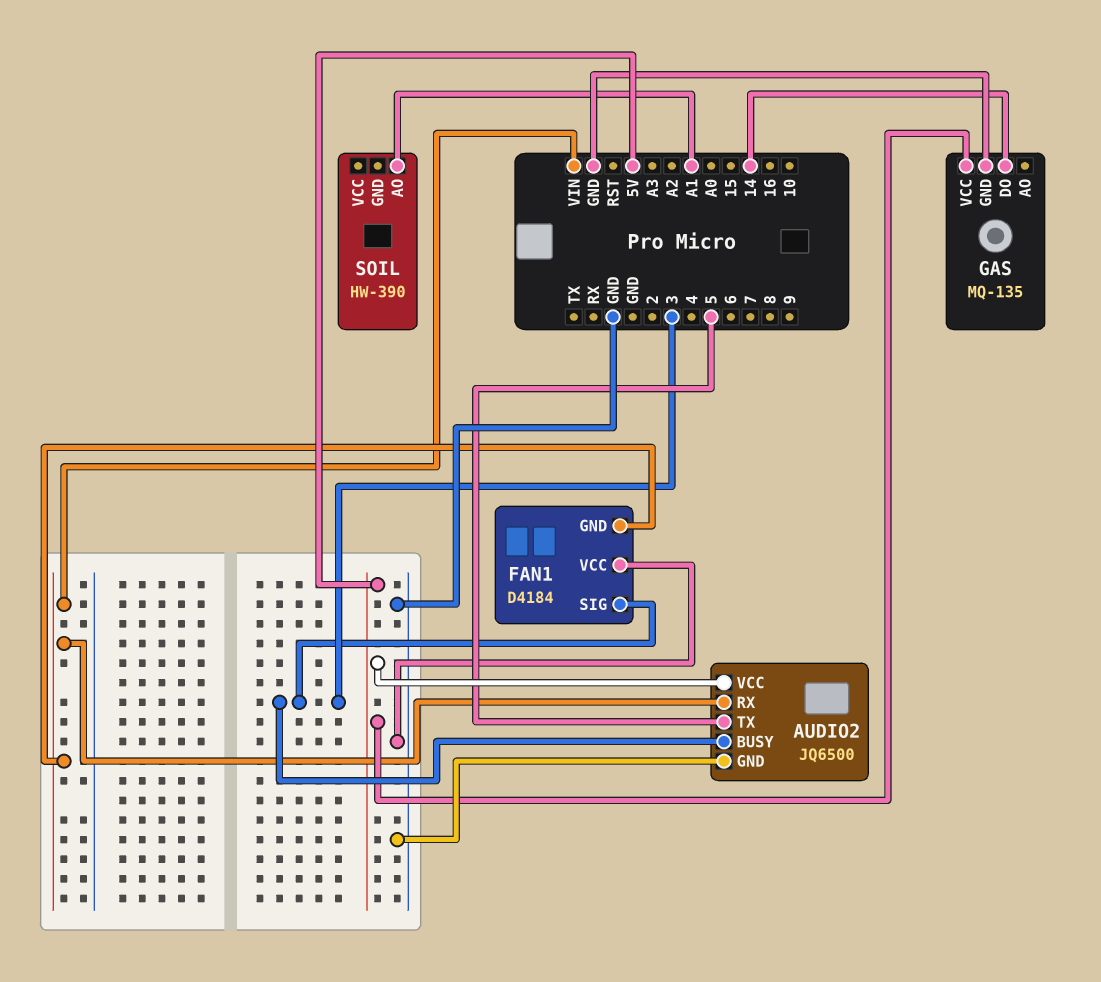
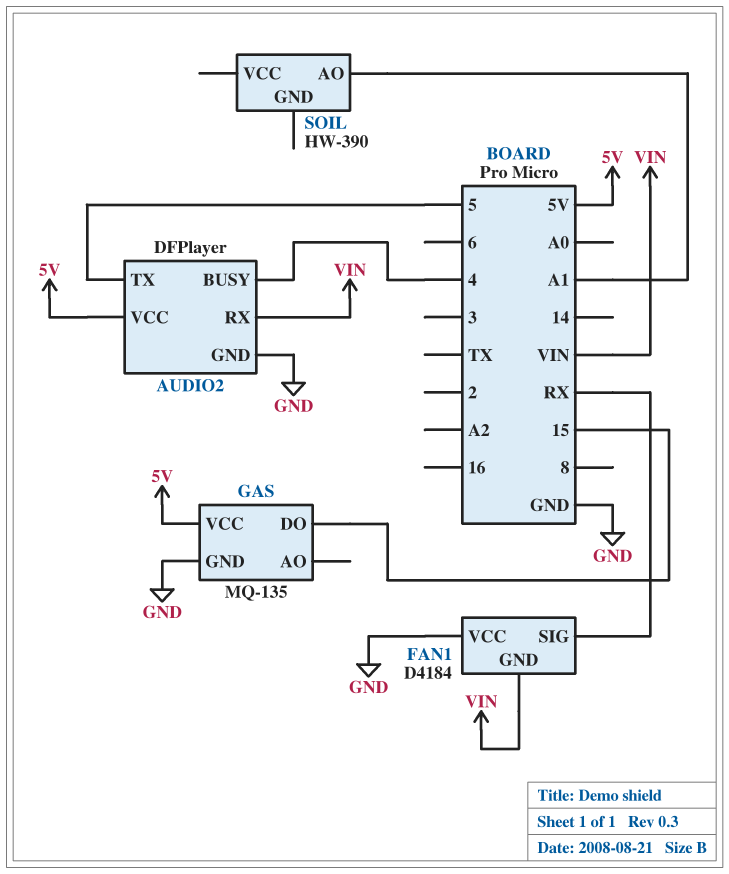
AUDIO2: JQ6500 -> DFPlayer
AUDIO2 pin BUSY: 3 -> 4
FAN1 pin SIG: 3 -> RX
GAS pin DO: 14 -> 15

